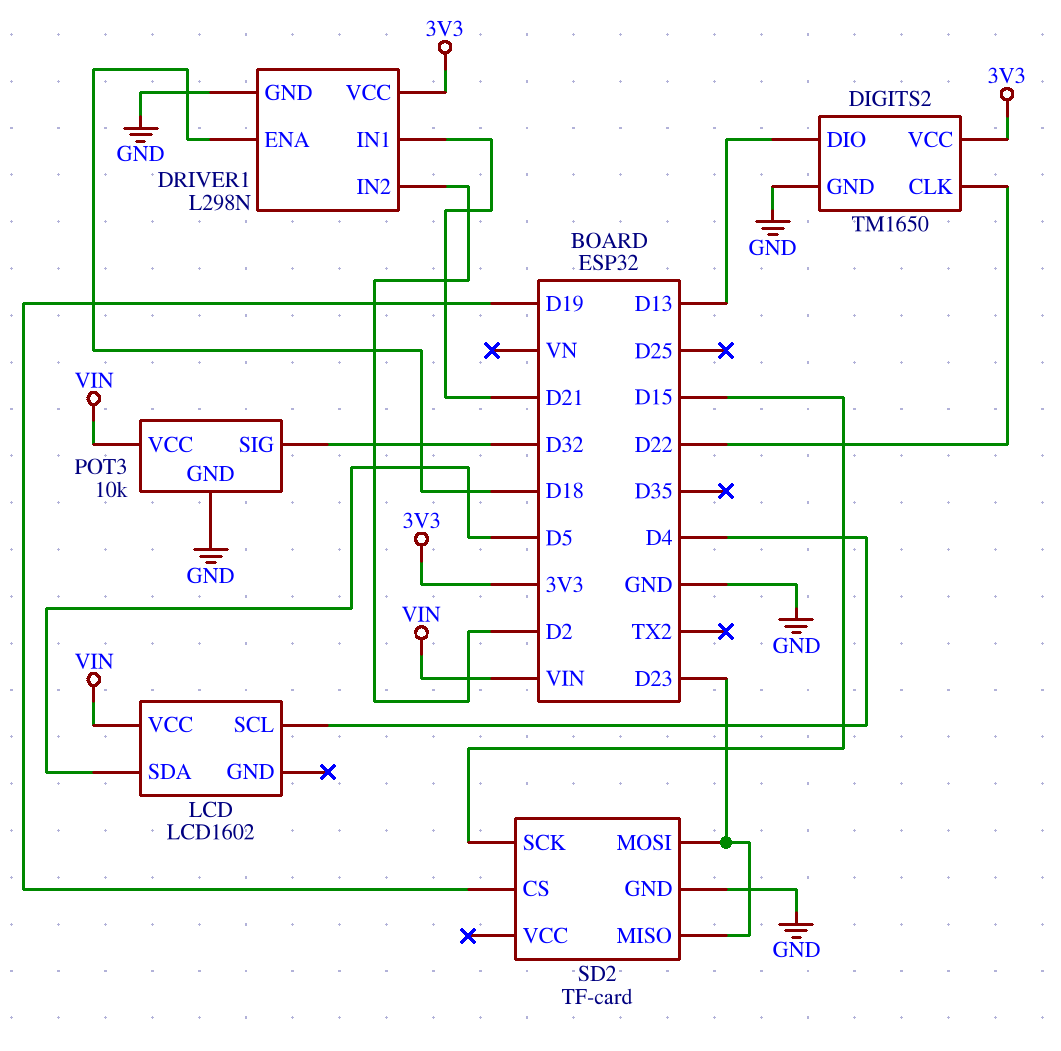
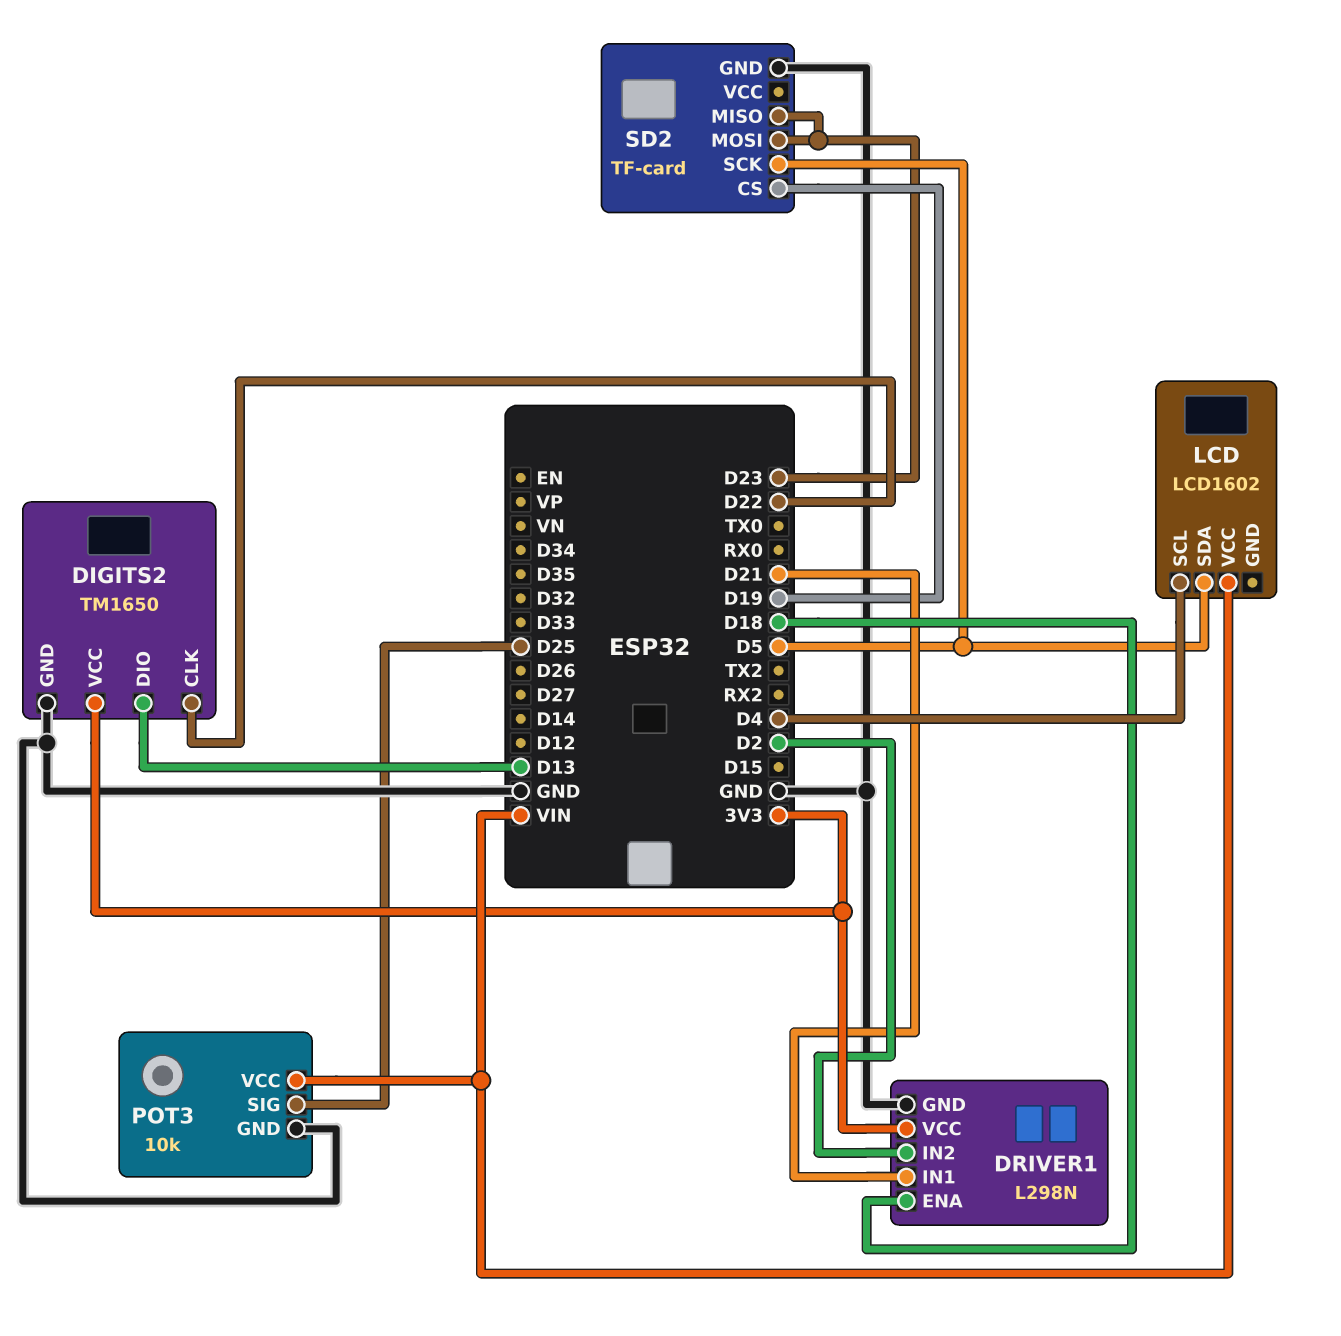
POT3 pin SIG: D32 -> D25
SD2 pin SCK: D15 -> D5

